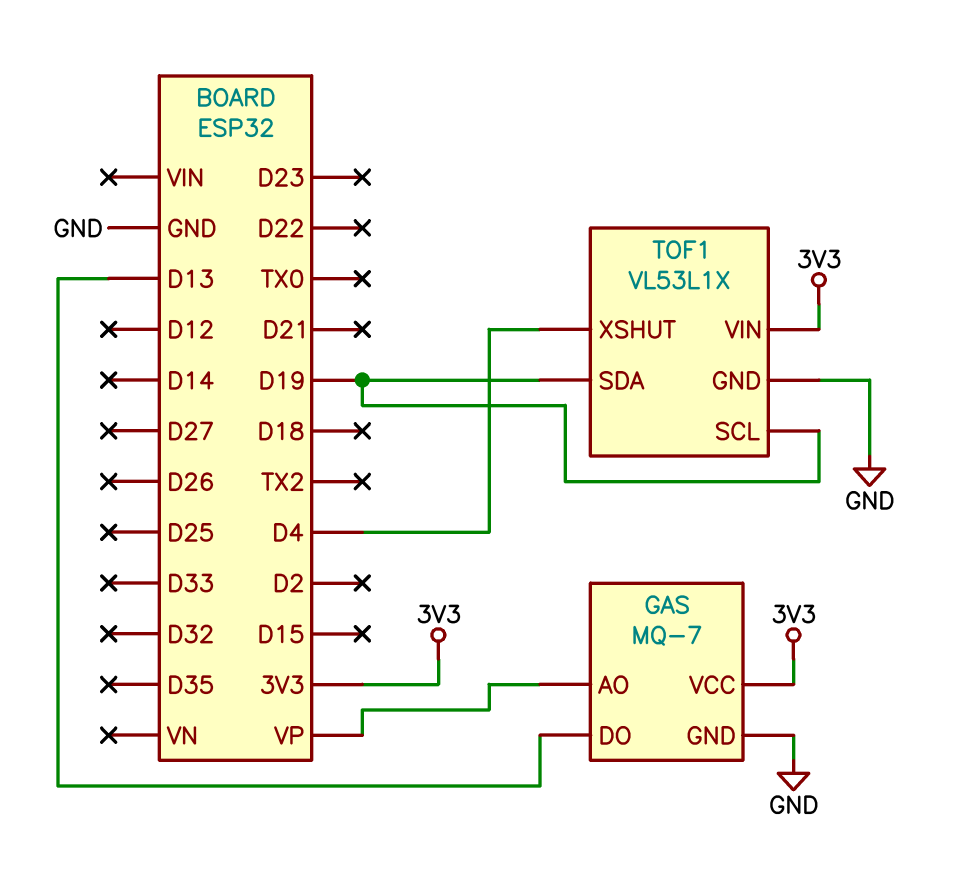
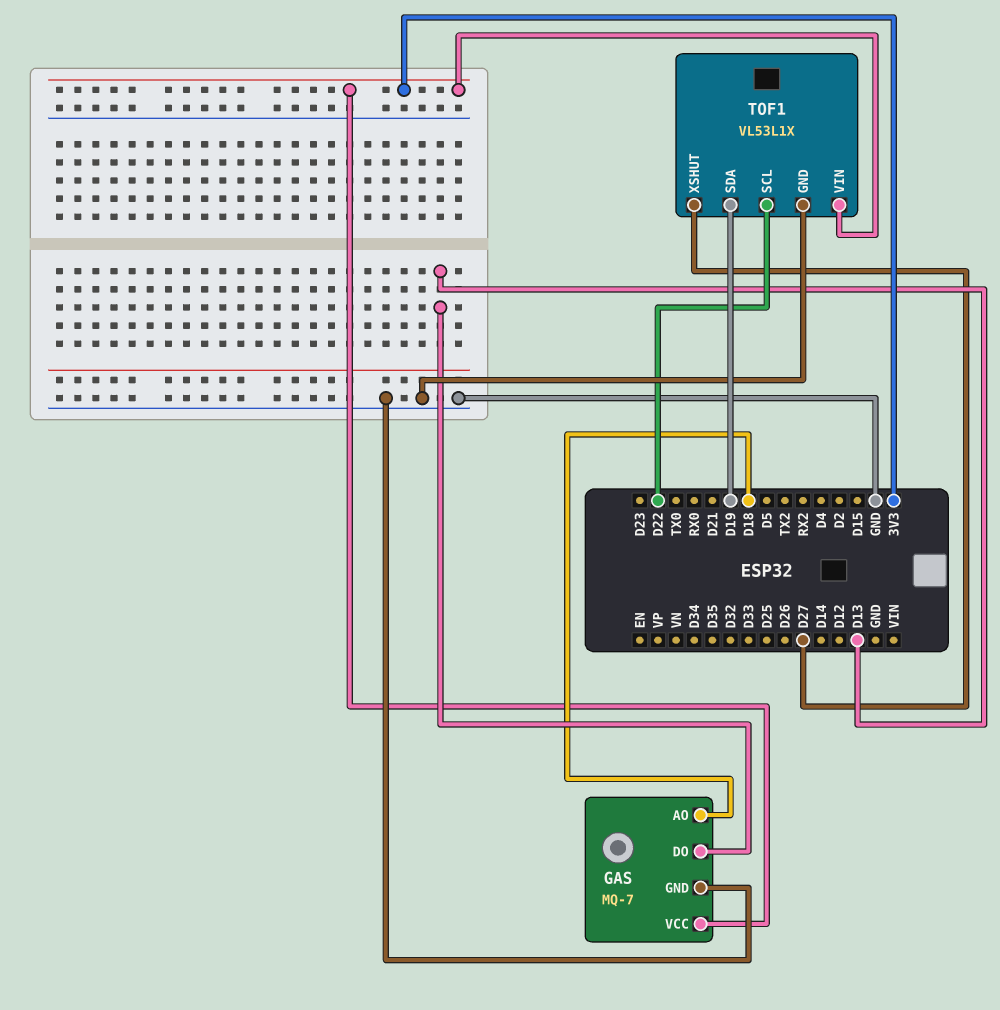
GAS pin AO: VP -> D18
TOF1 pin SCL: D19 -> D22
TOF1 pin XSHUT: D4 -> D27

